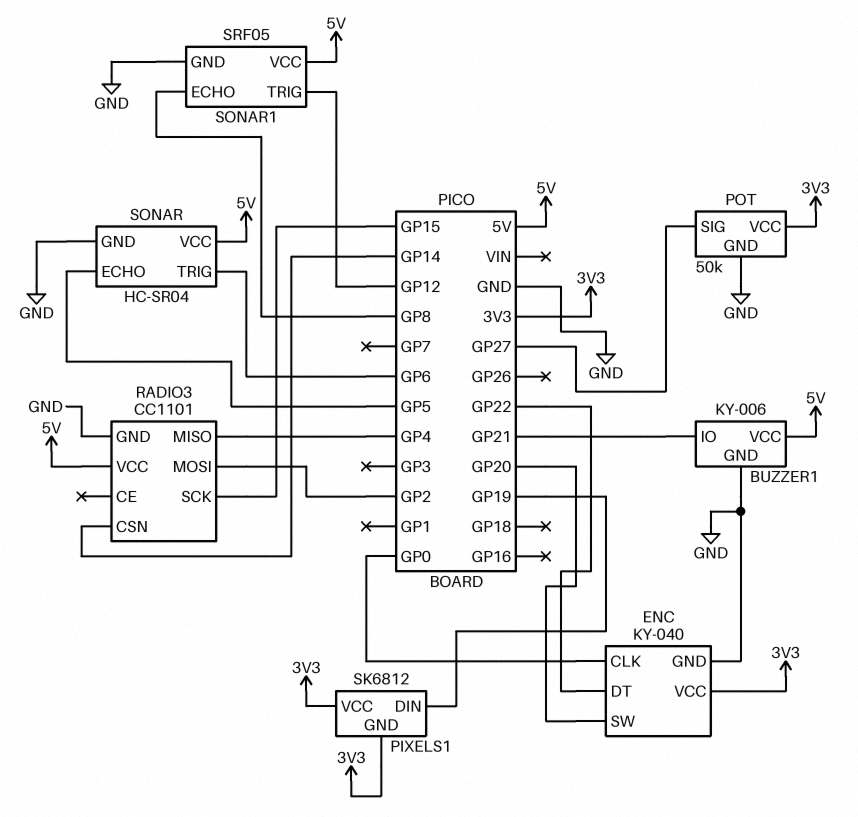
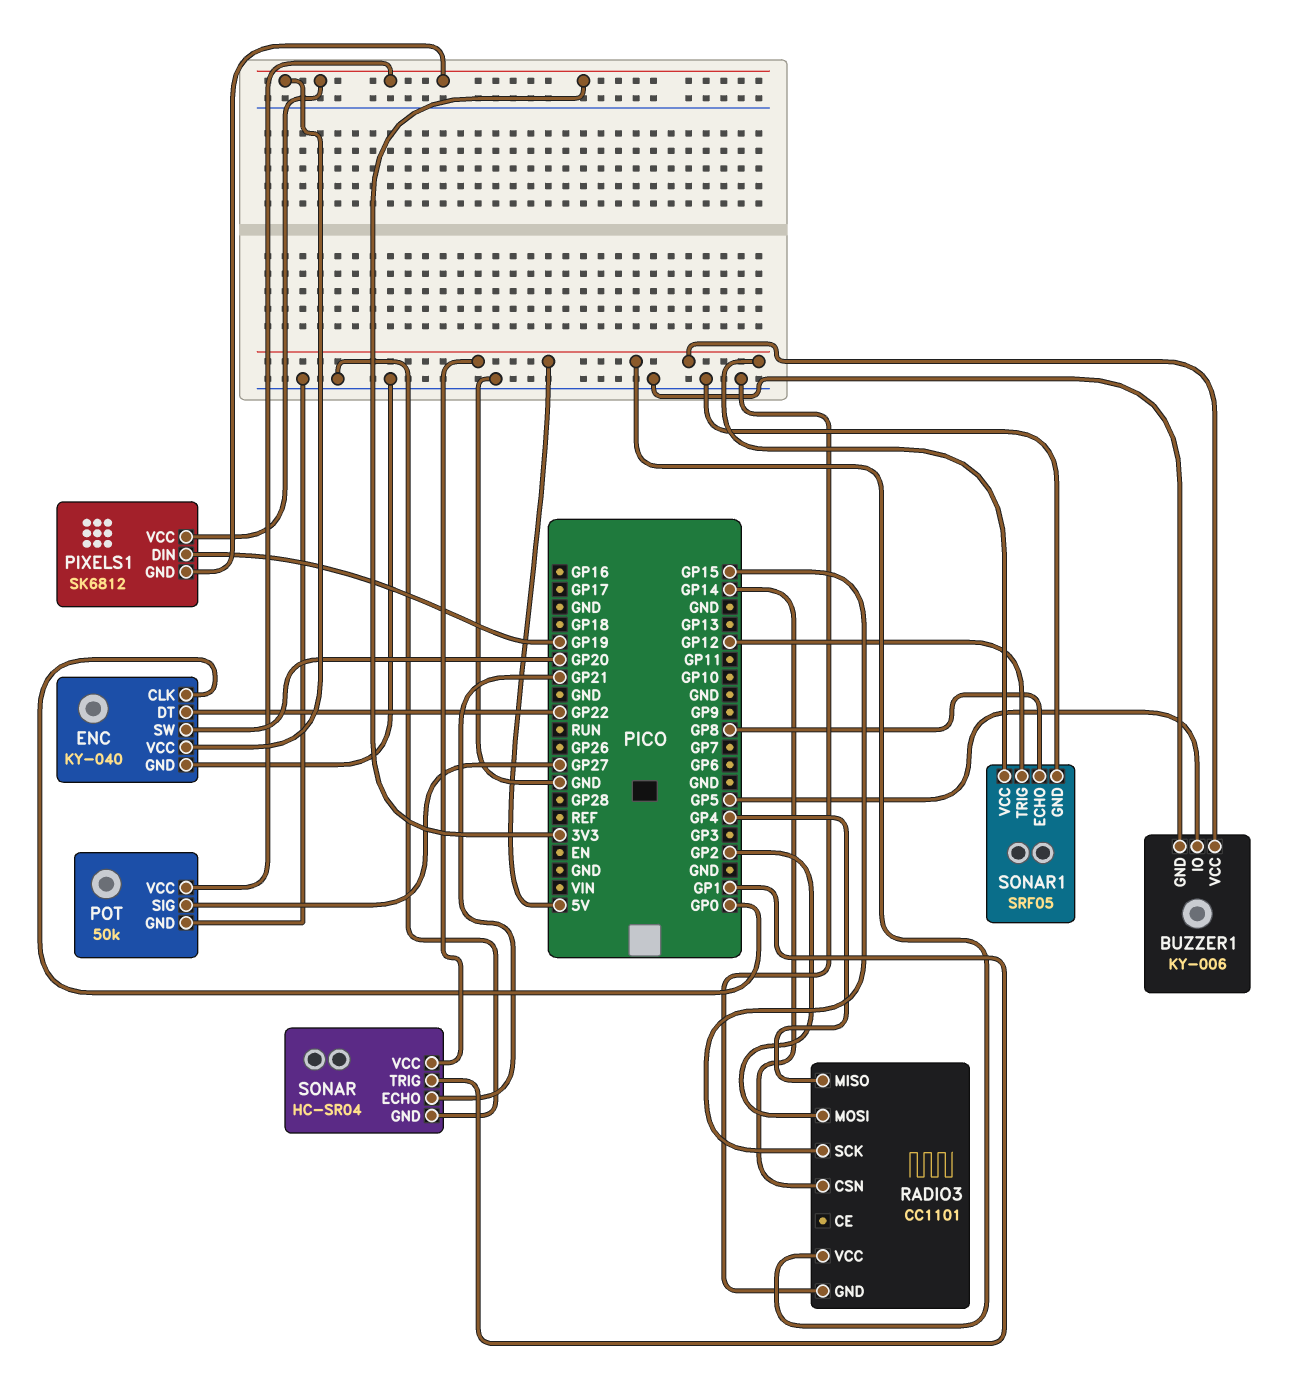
BUZZER1 pin IO: GP21 -> GP5
SONAR pin ECHO: GP5 -> GP21
SONAR pin TRIG: GP6 -> GP1

